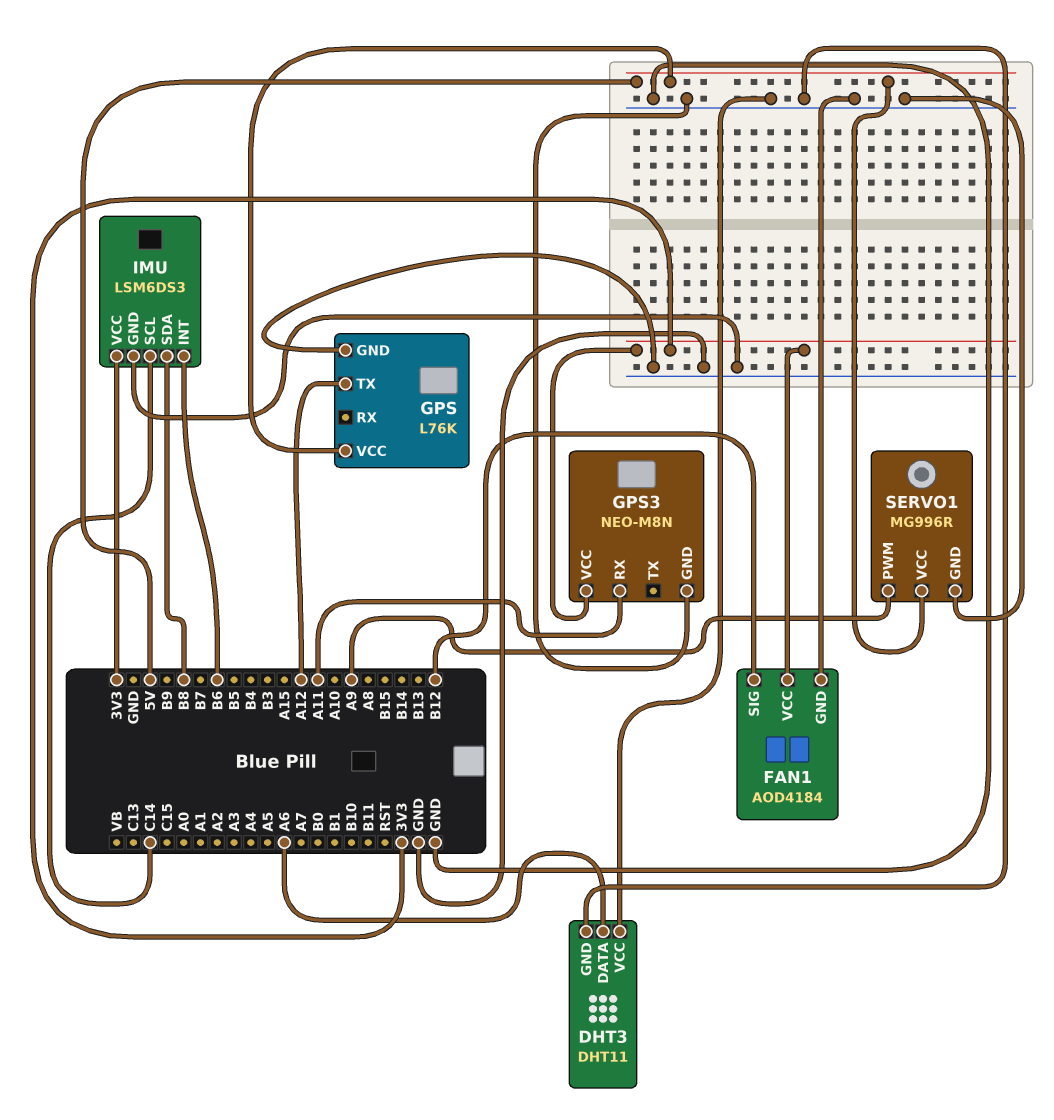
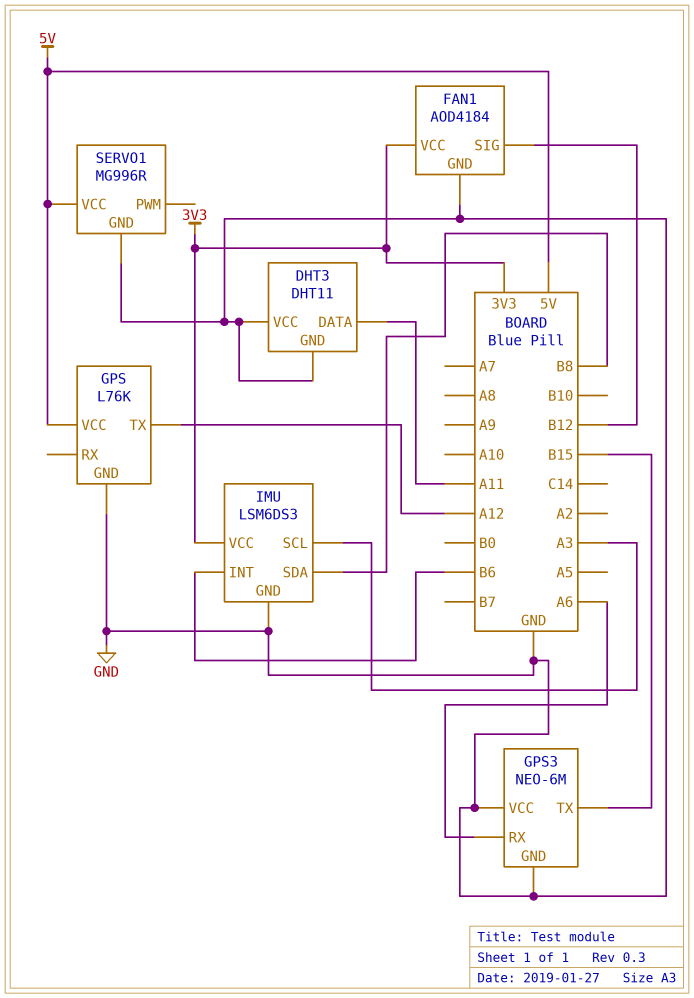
DHT3 pin DATA: A6 -> A11
GPS3: NEO-M8N -> NEO-6M
GPS3 pin RX: A11 -> A6
GPS3 pin TX: none -> B15
GPS3 pin VCC: 3V3 -> GND
IMU pin SCL: C14 -> A3
SERVO1 pin PWM: A9 -> none

